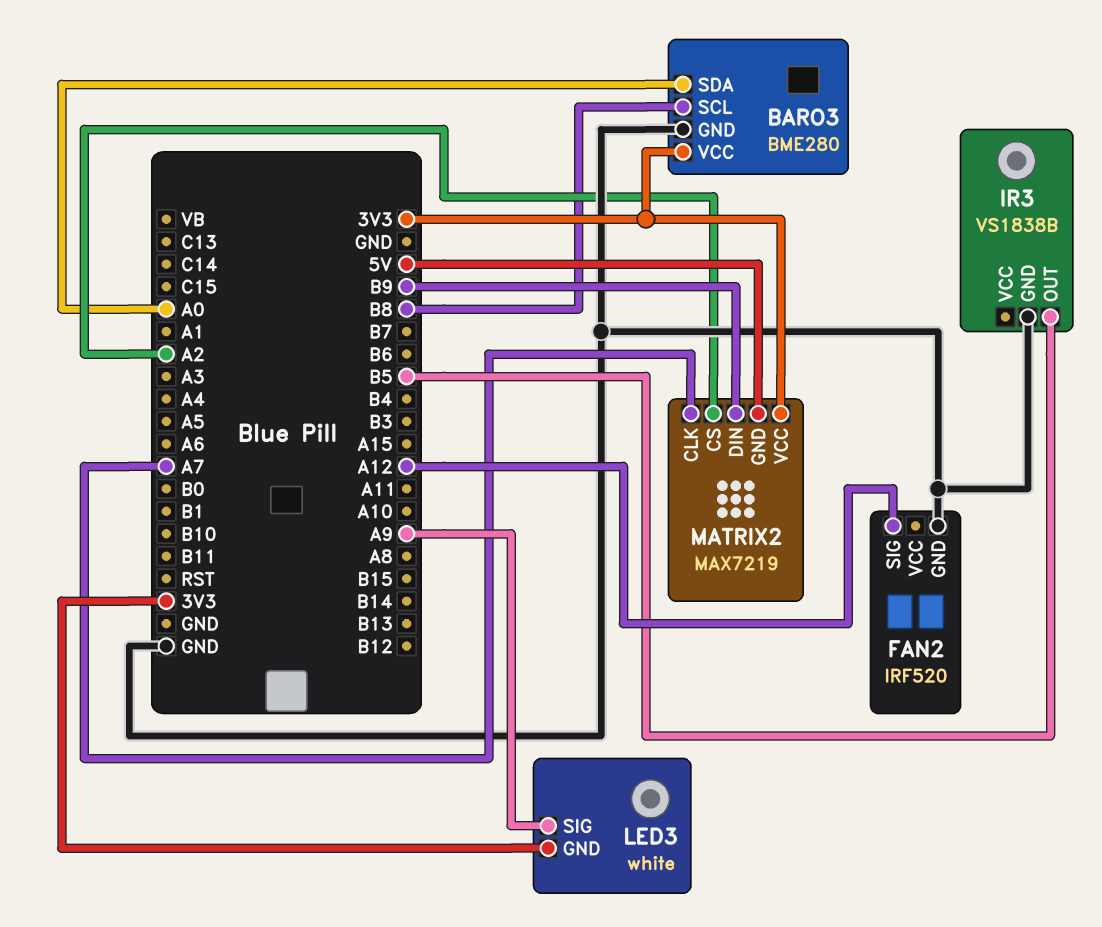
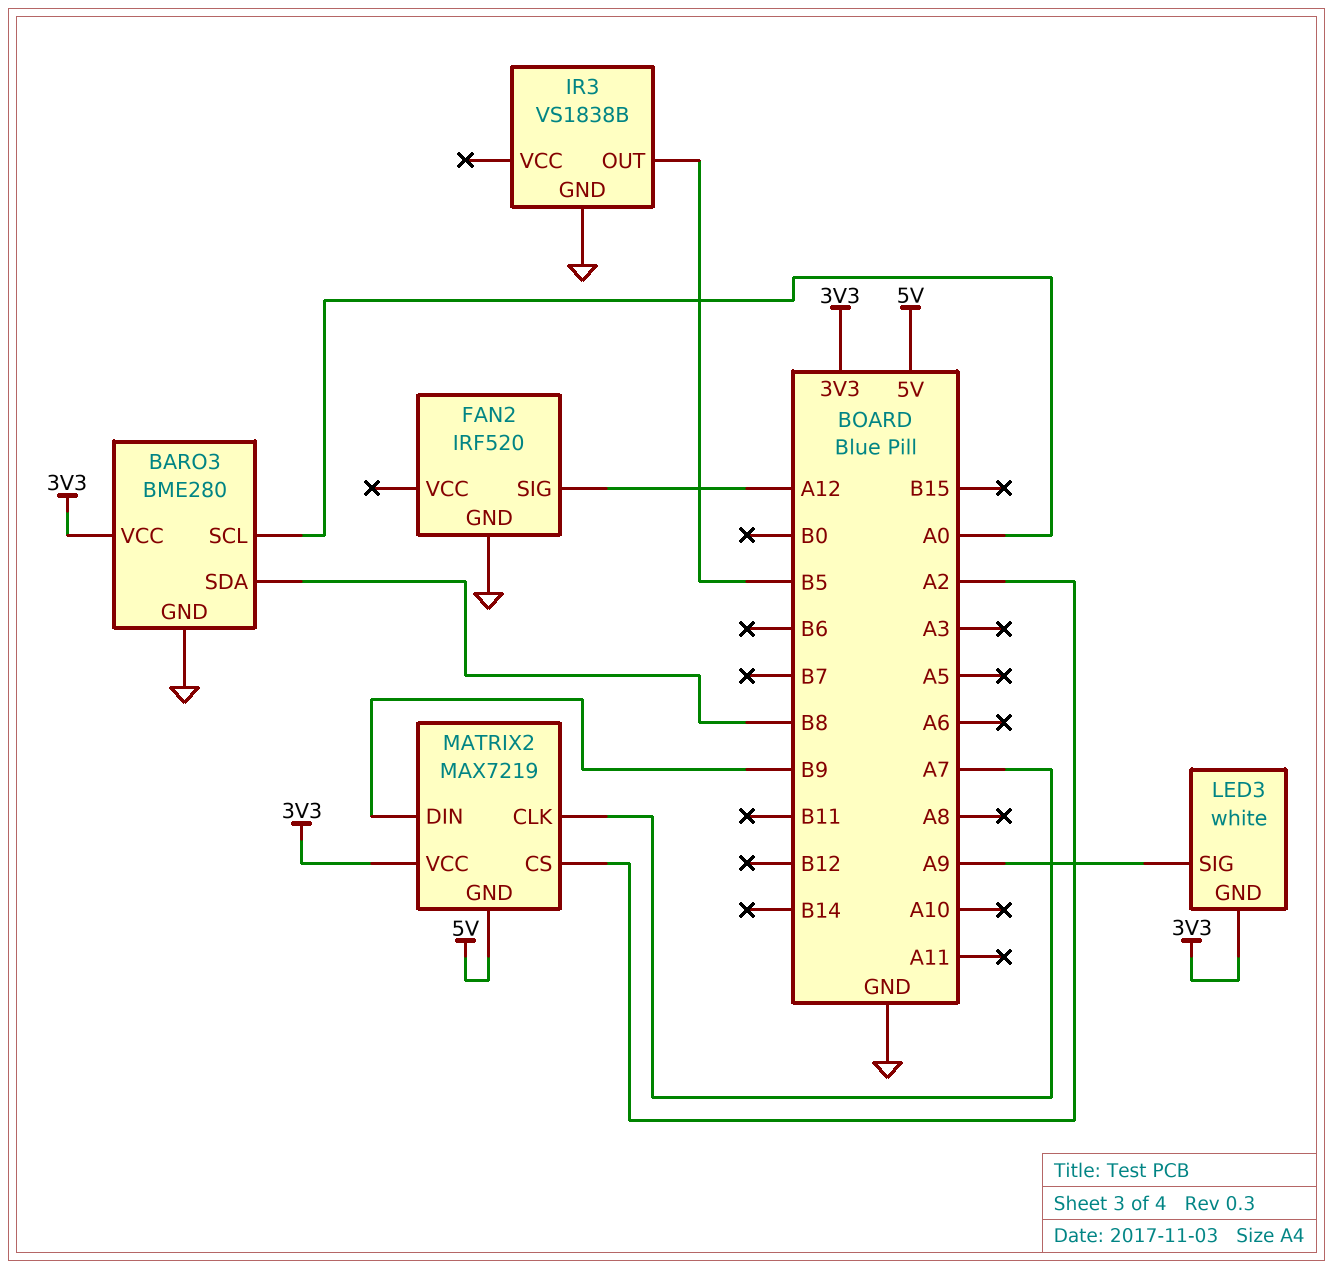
BARO3 pin SCL: B8 -> A0
BARO3 pin SDA: A0 -> B8

